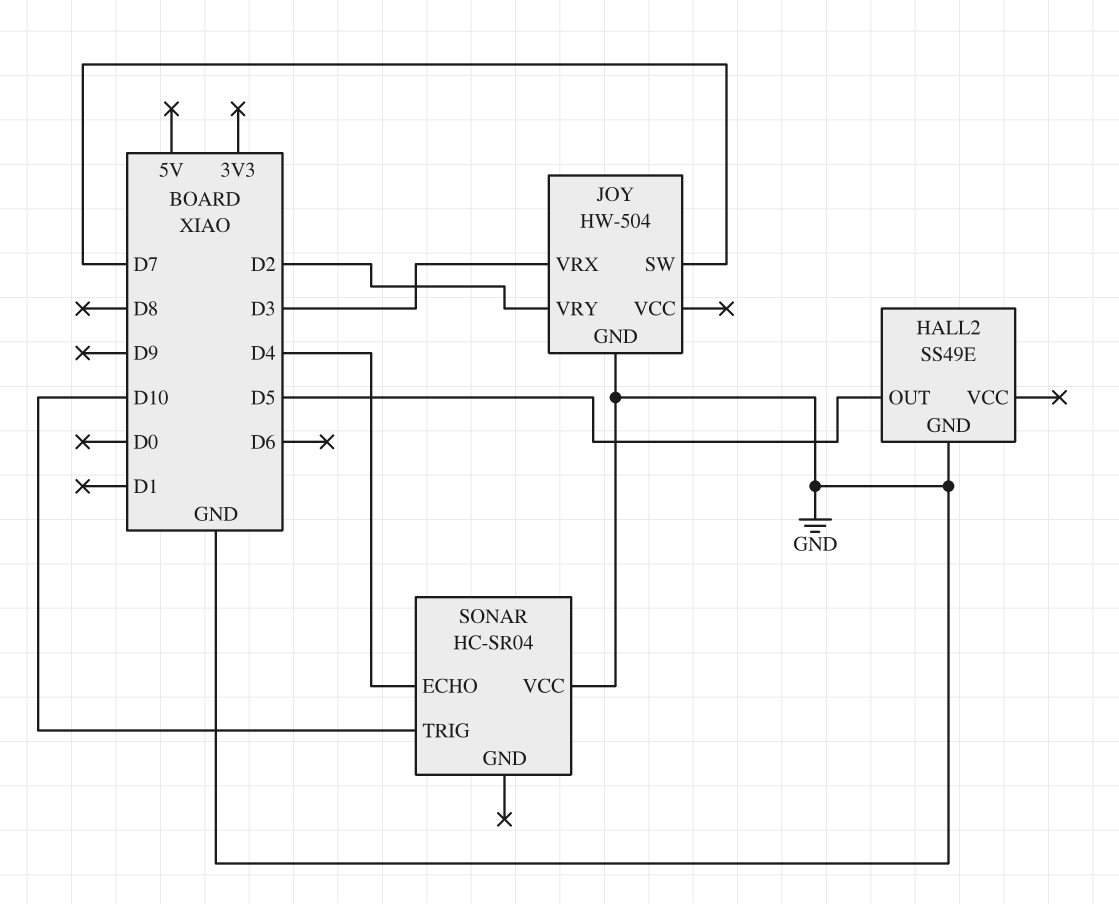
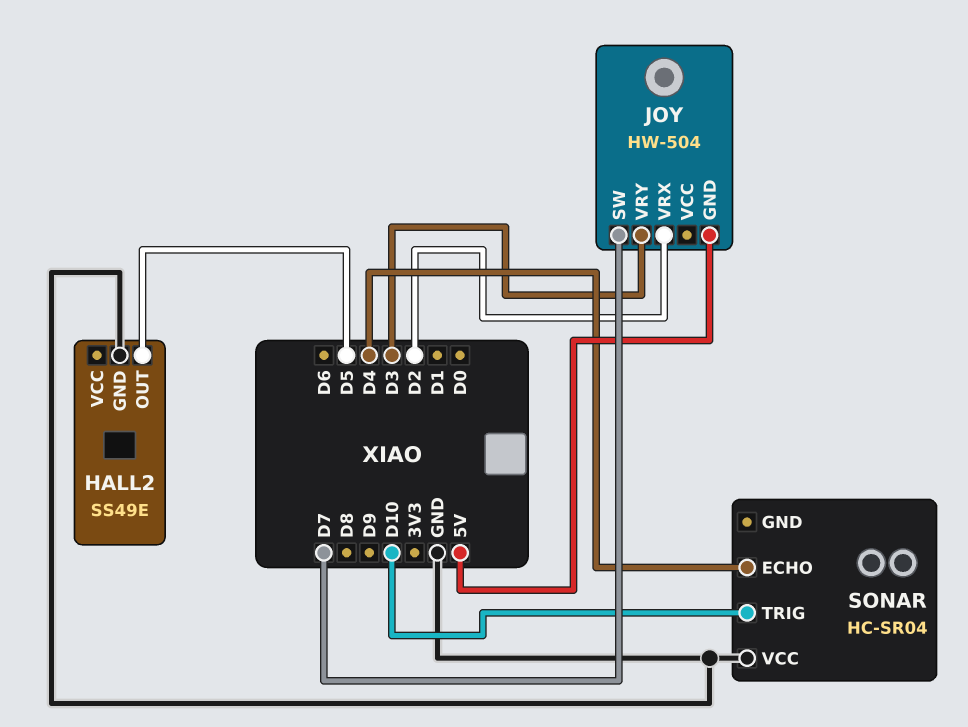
JOY pin GND: GND -> 5V
JOY pin VRX: D3 -> D2
JOY pin VRY: D2 -> D3

